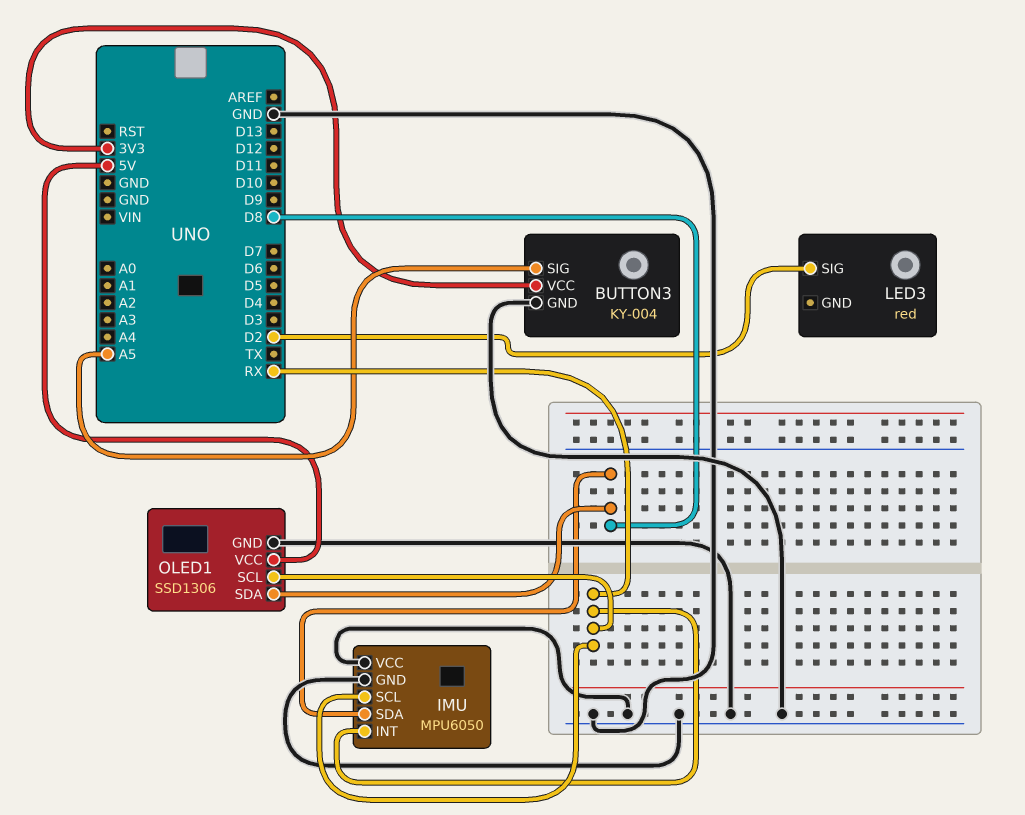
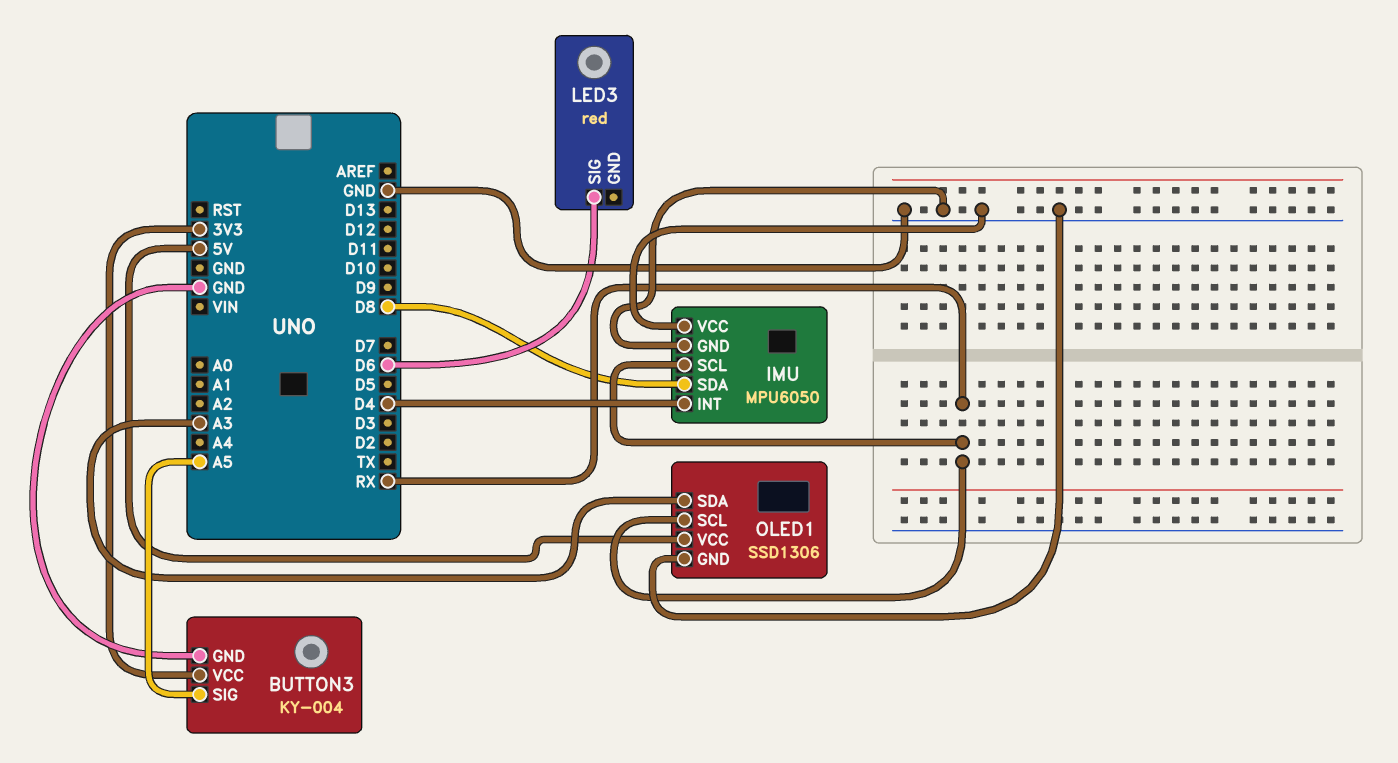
IMU pin INT: RX -> D4
LED3 pin SIG: D2 -> D6
OLED1 pin SDA: D8 -> A3

